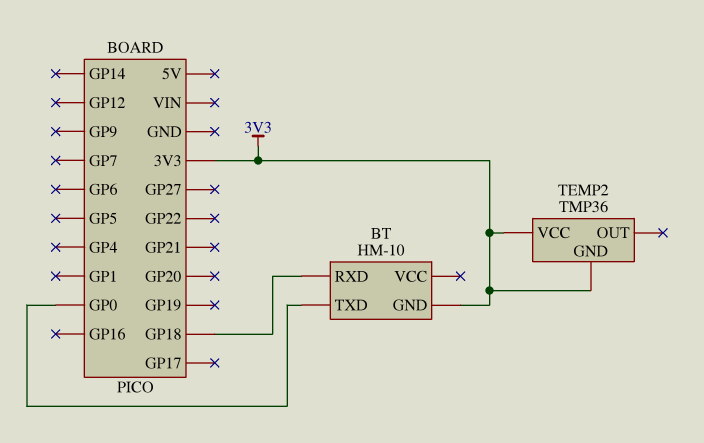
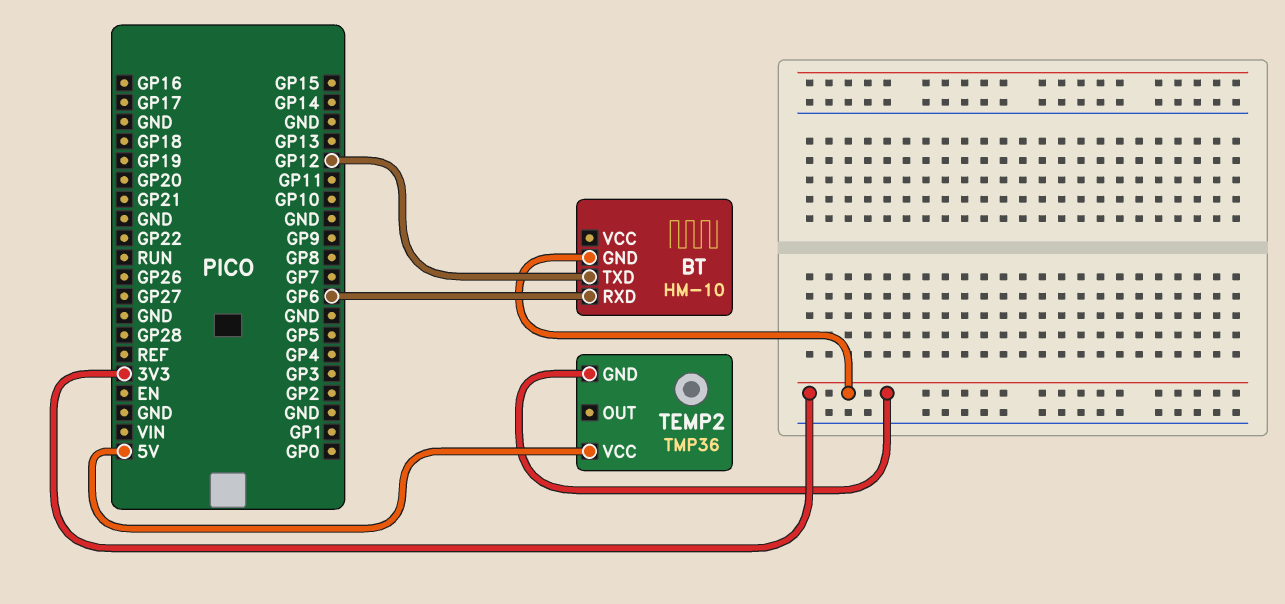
BT pin RXD: GP18 -> GP6
BT pin TXD: GP0 -> GP12
TEMP2 pin VCC: 3V3 -> 5V

